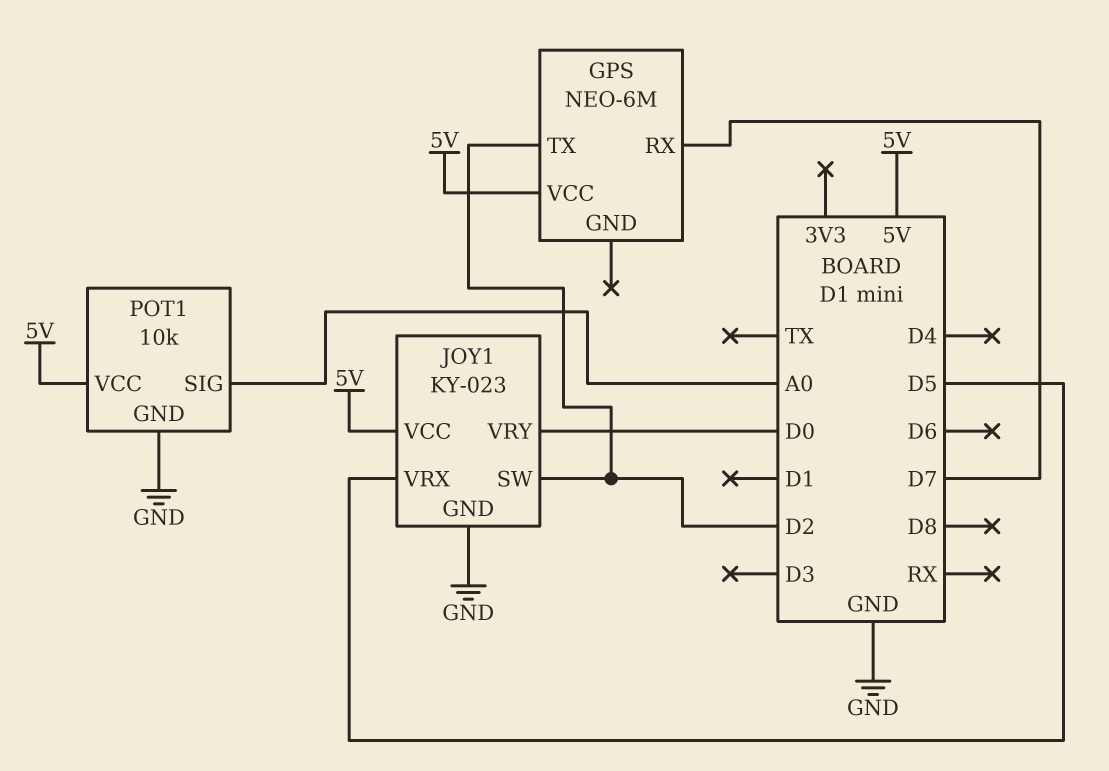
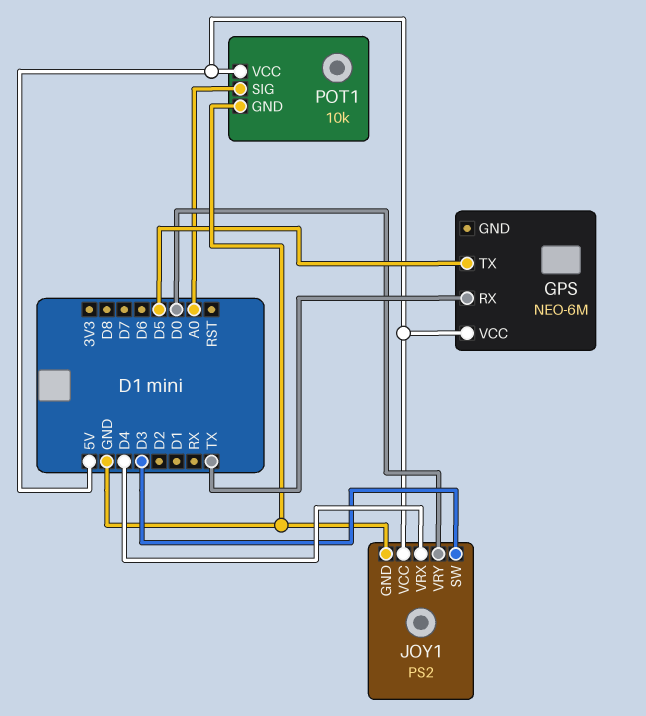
GPS pin RX: D7 -> TX
GPS pin TX: D2 -> D5
JOY1: KY-023 -> PS2
JOY1 pin SW: D2 -> D3
JOY1 pin VRX: D5 -> D4

